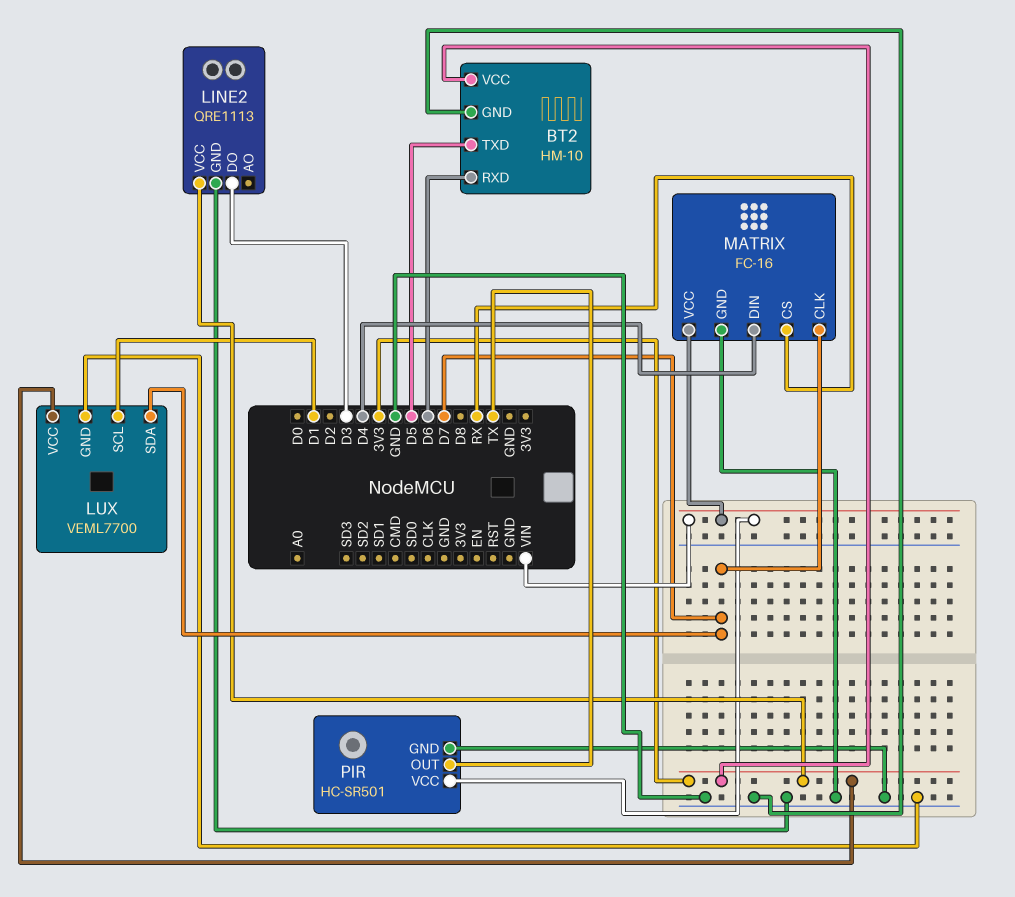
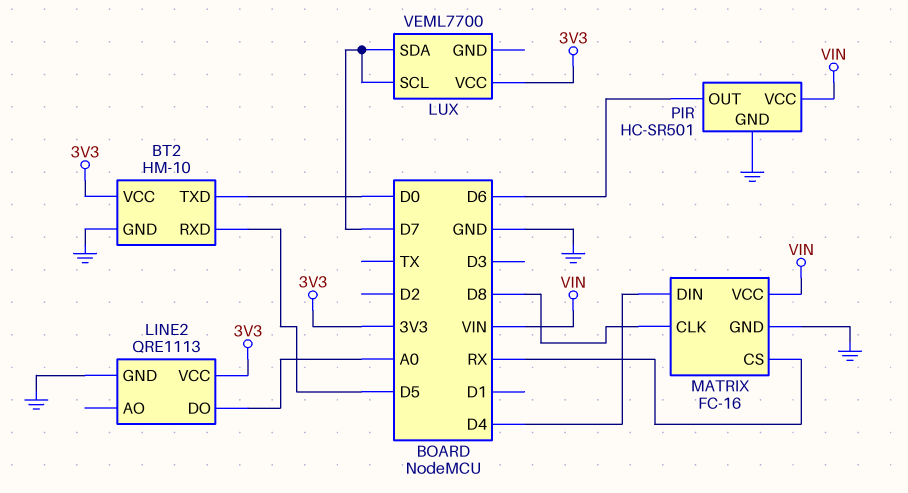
BT2 pin RXD: D6 -> D5
BT2 pin TXD: D5 -> D0
LINE2 pin DO: D3 -> A0
LUX pin GND: GND -> none
LUX pin SCL: D1 -> D7
MATRIX pin CLK: D7 -> D8
PIR pin OUT: TX -> D6

